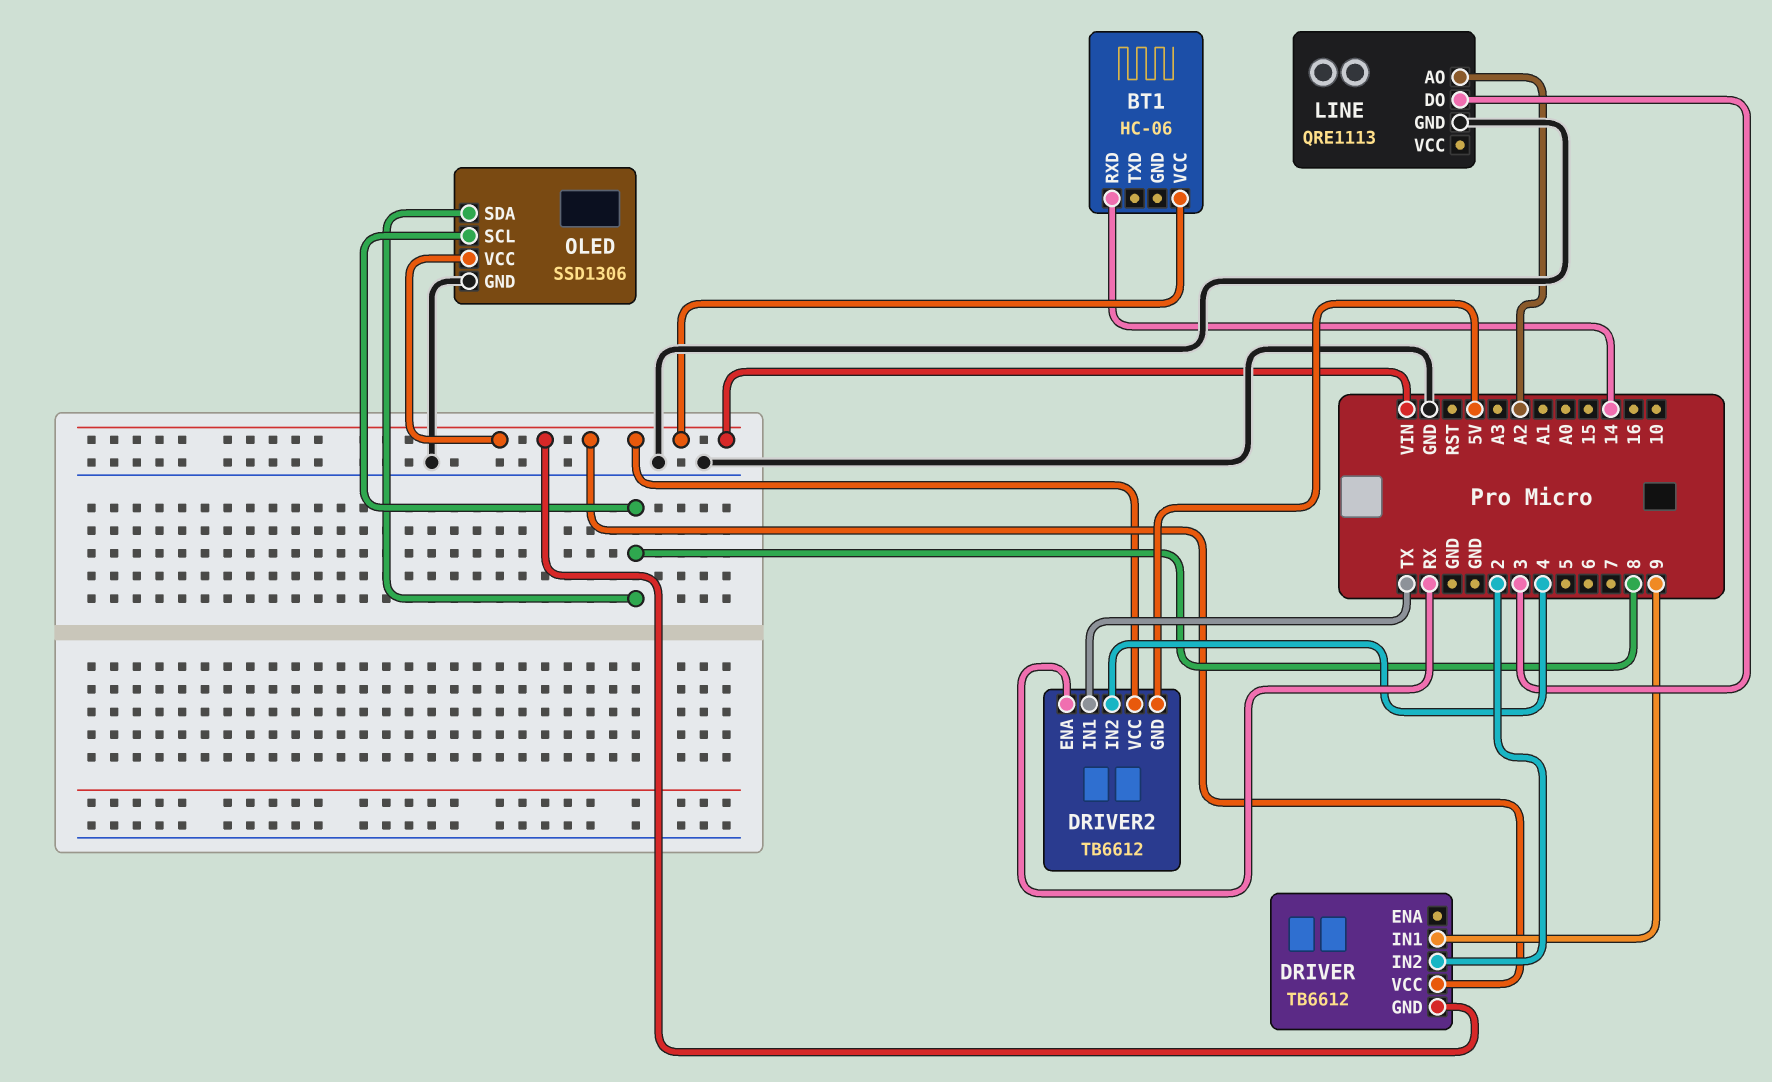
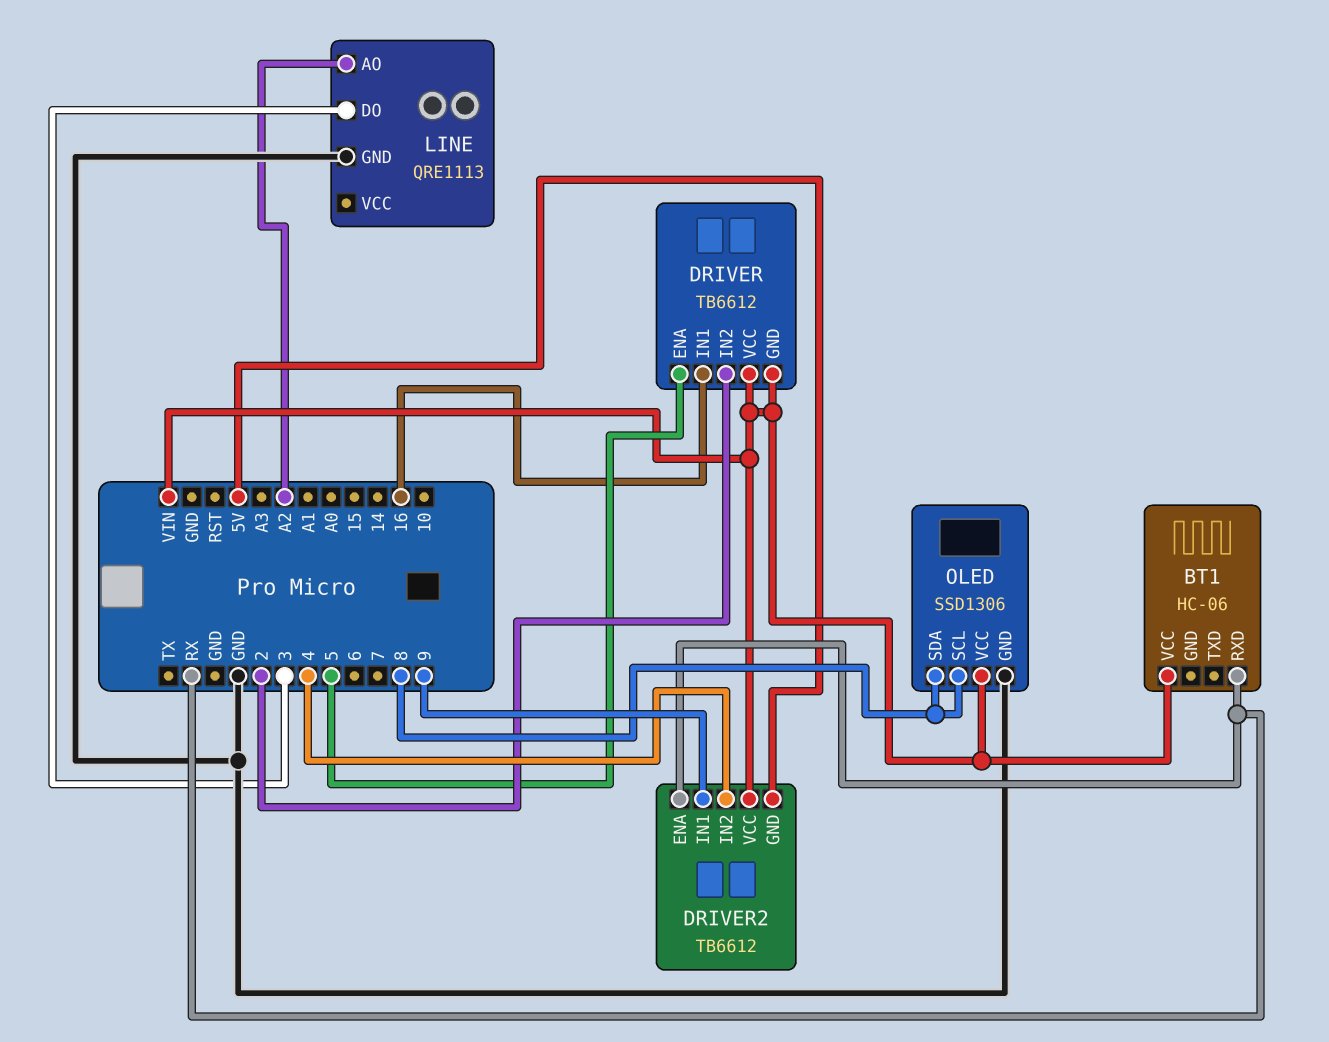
BT1 pin RXD: 14 -> RX
DRIVER pin ENA: none -> 5
DRIVER pin IN1: 9 -> 16
DRIVER2 pin IN1: TX -> 9

